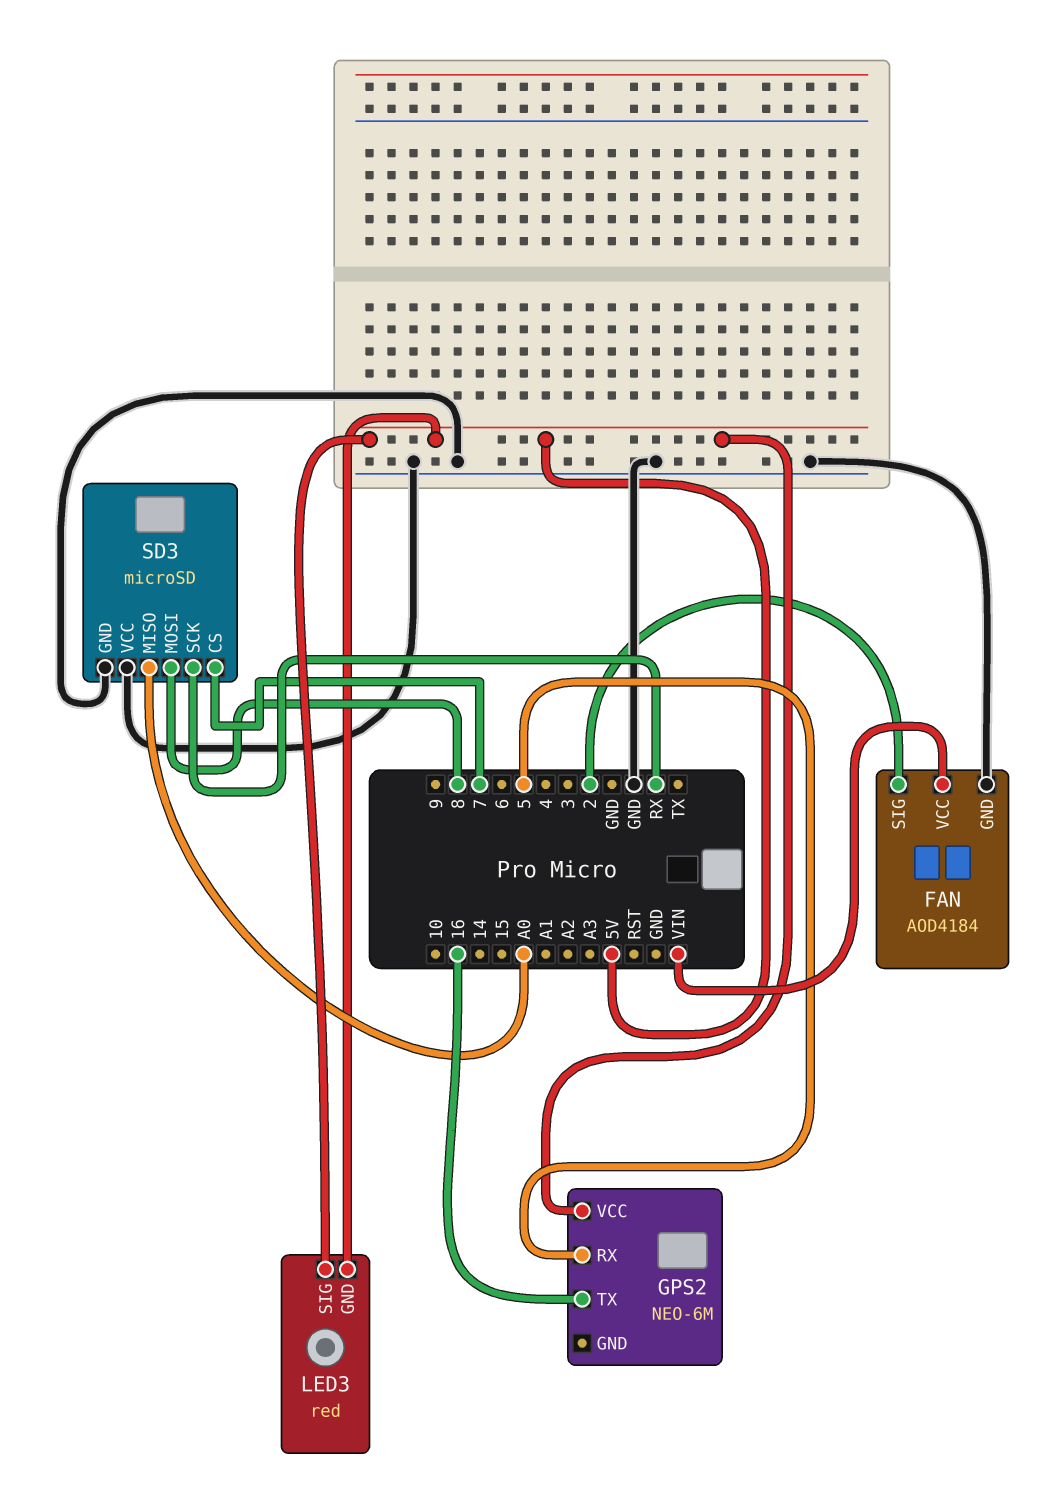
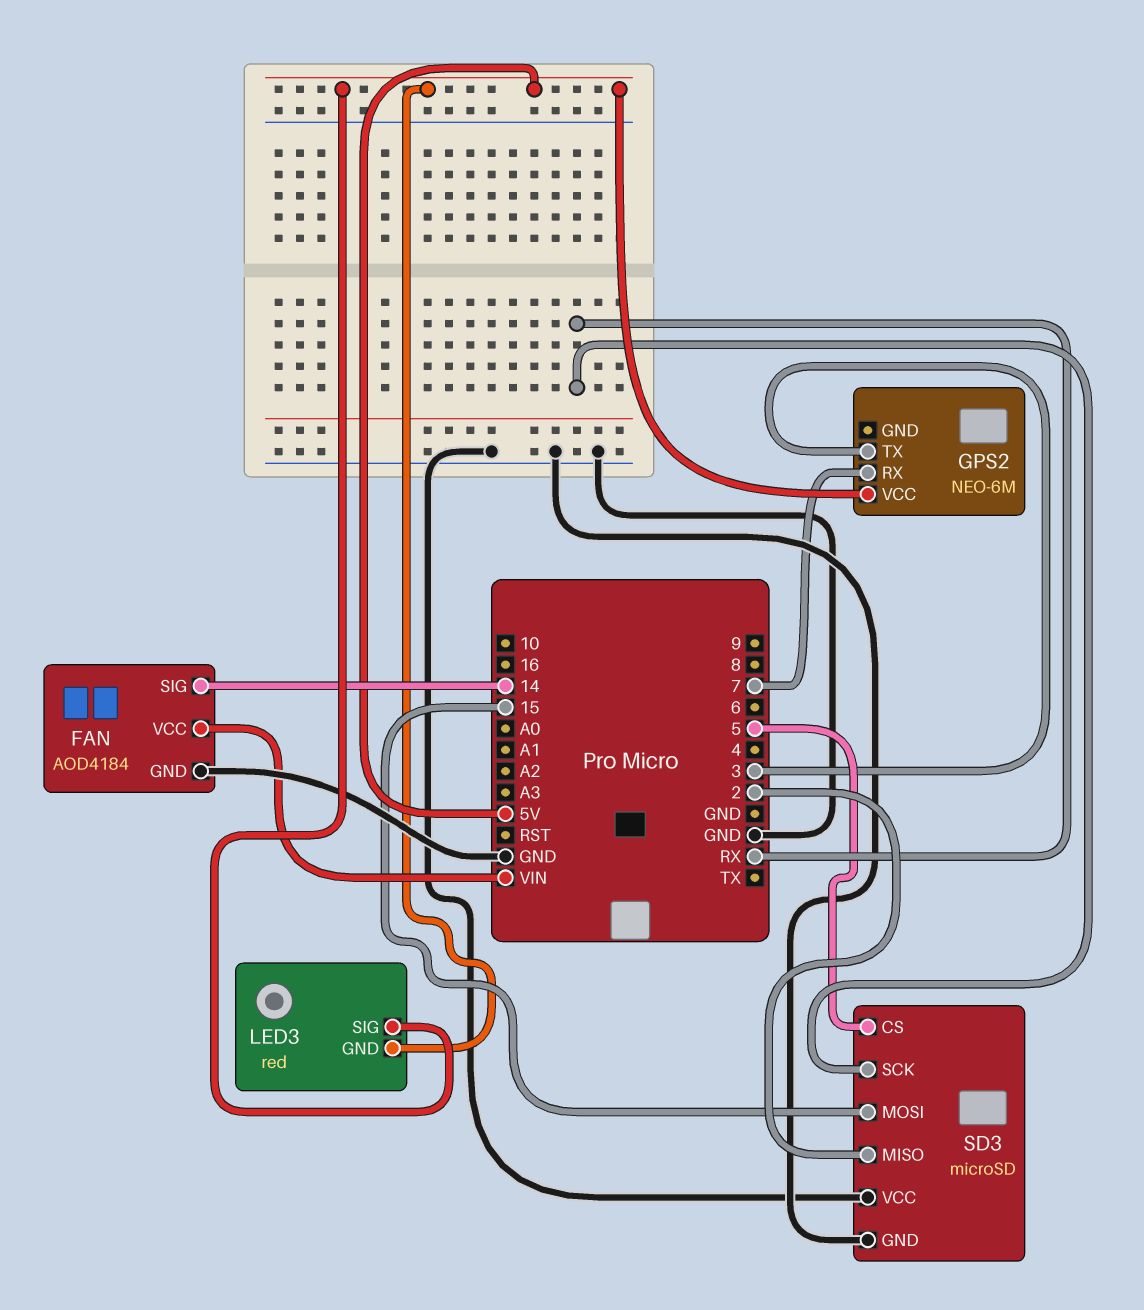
FAN pin SIG: 2 -> 14
GPS2 pin RX: 5 -> 7
GPS2 pin TX: 16 -> 3
SD3 pin CS: 7 -> 5
SD3 pin MISO: A0 -> 2
SD3 pin MOSI: 8 -> 15

